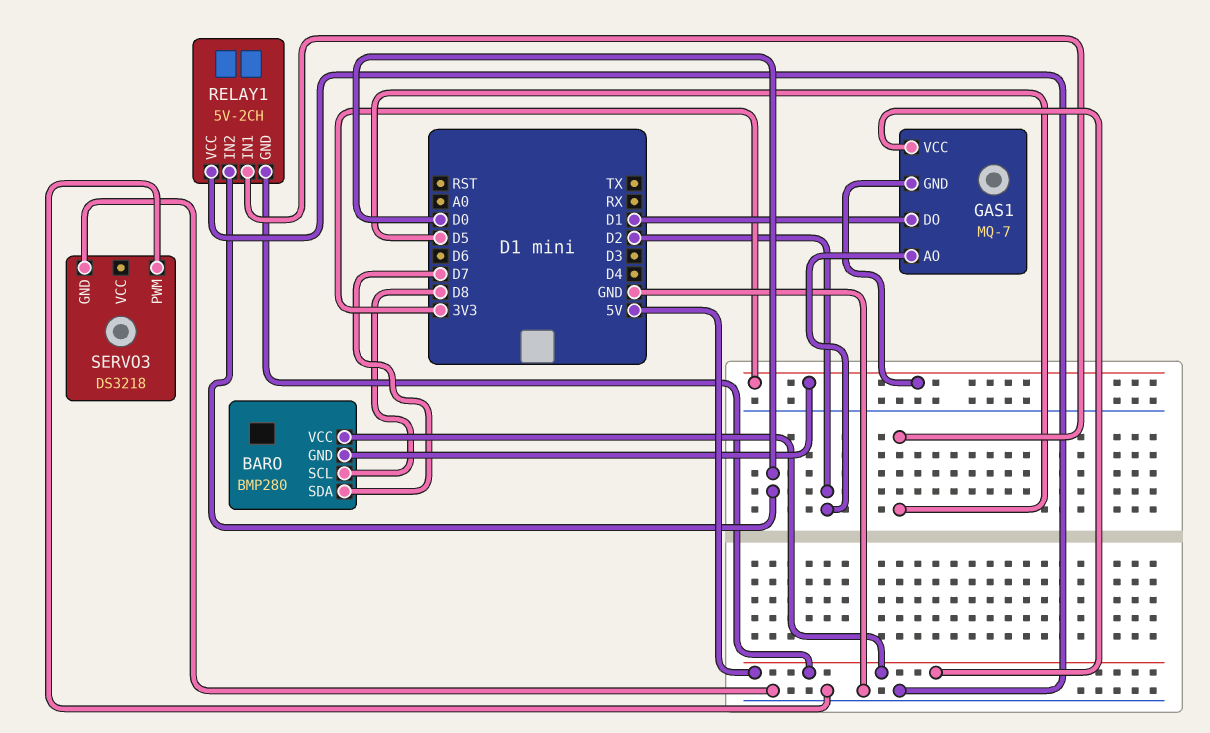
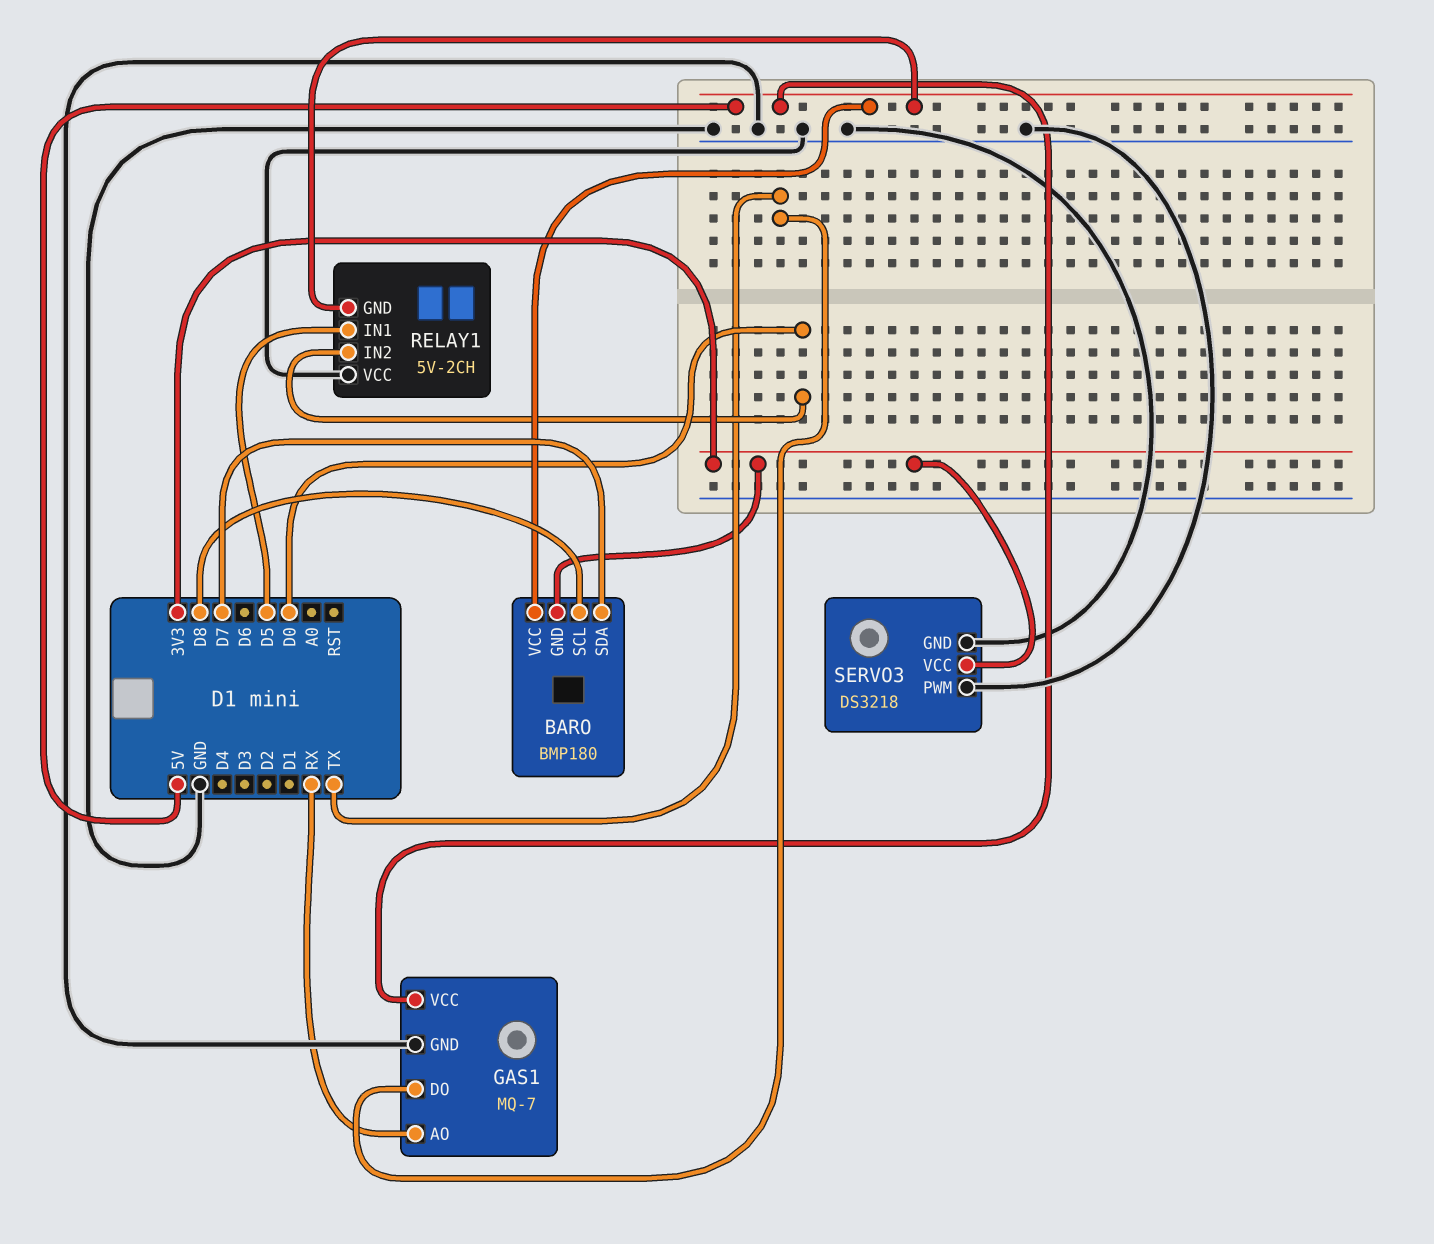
BARO: BMP280 -> BMP180
GAS1 pin AO: D2 -> RX
GAS1 pin DO: D1 -> TX
GAS1 pin GND: 3V3 -> GND
SERVO3 pin VCC: none -> 3V3

